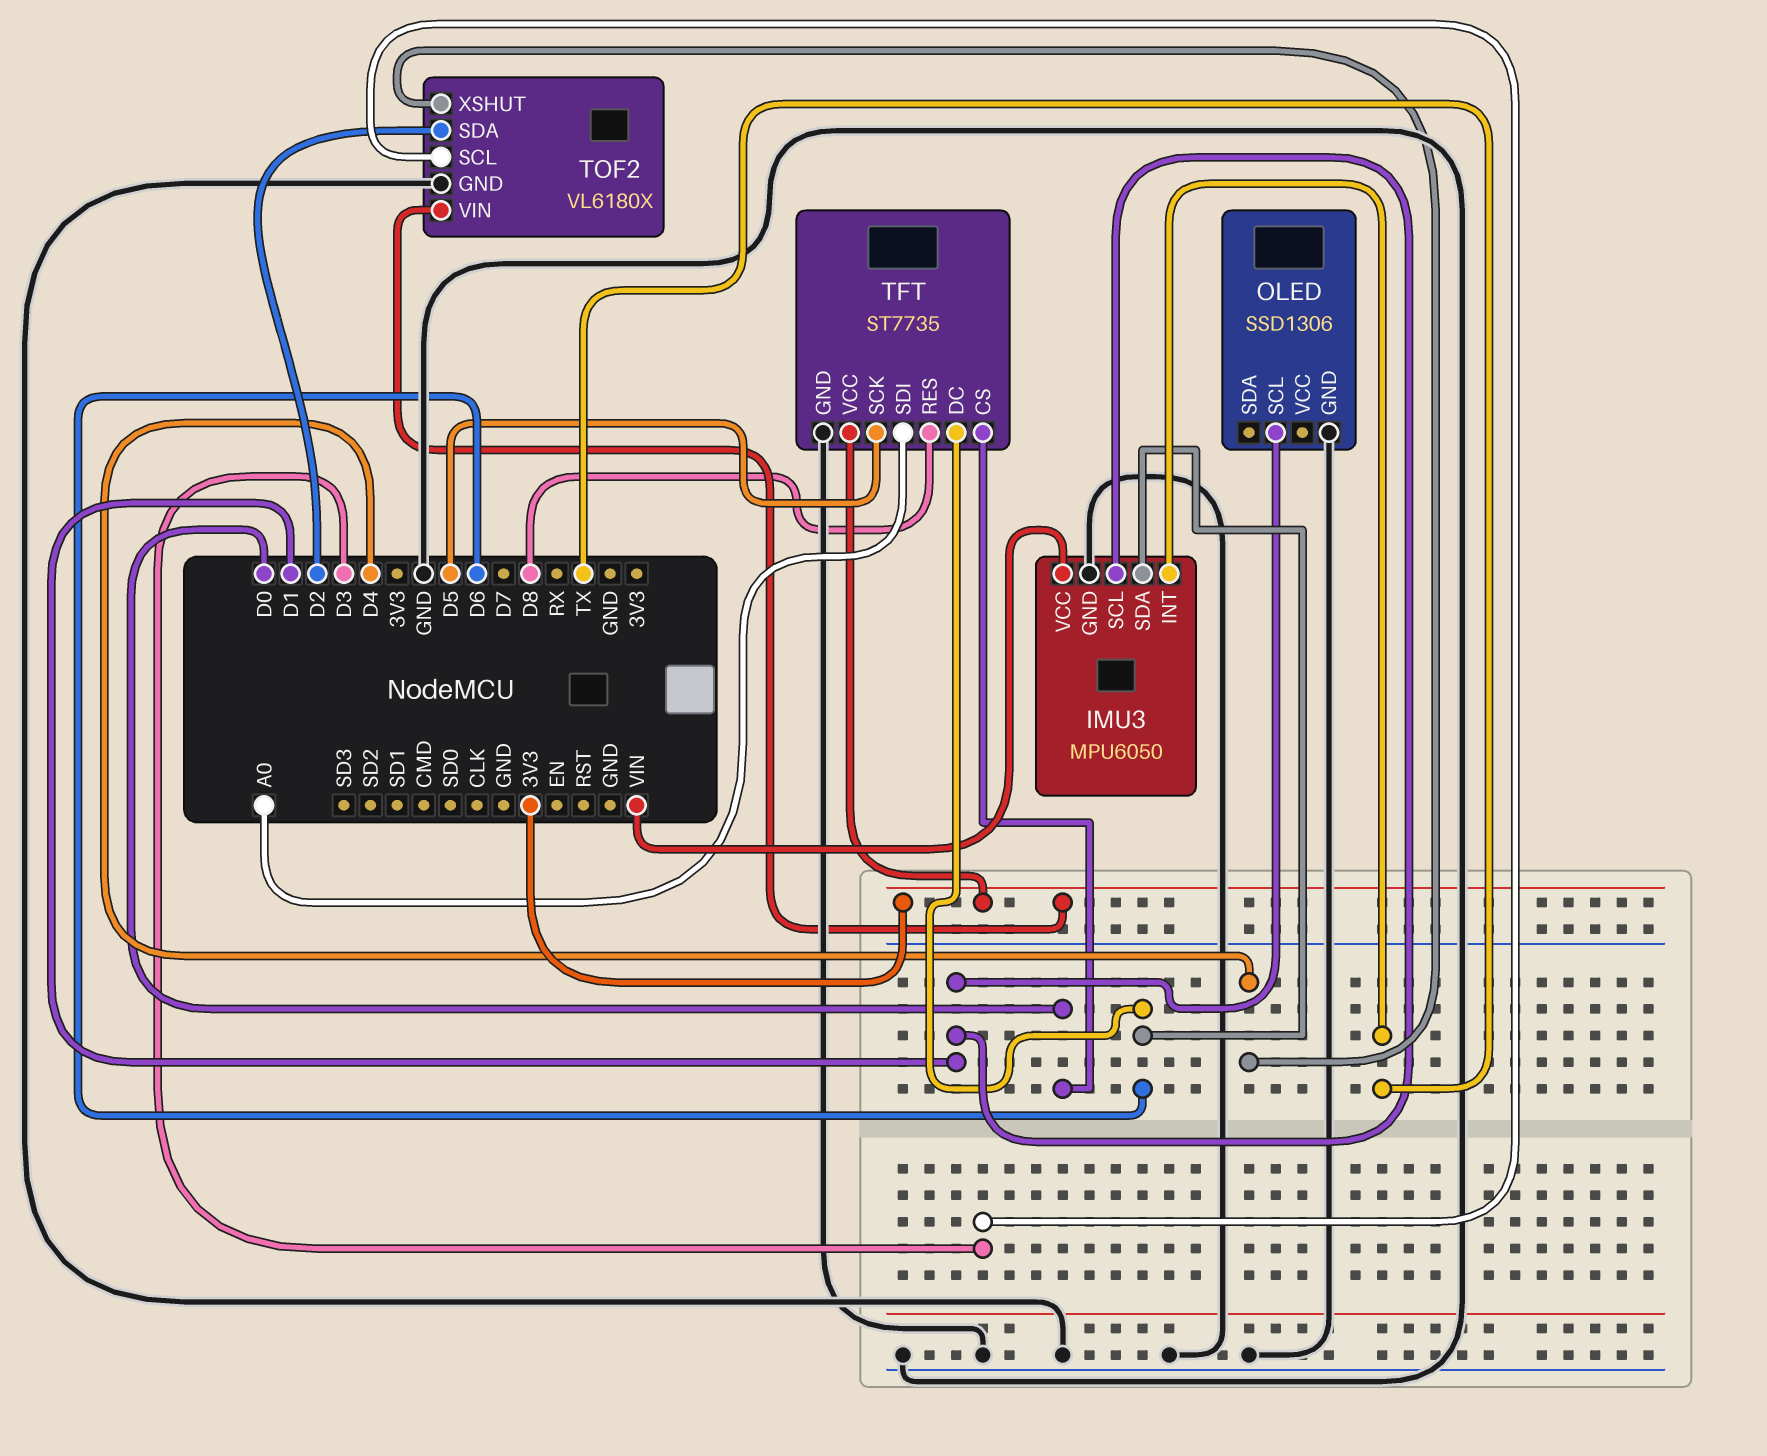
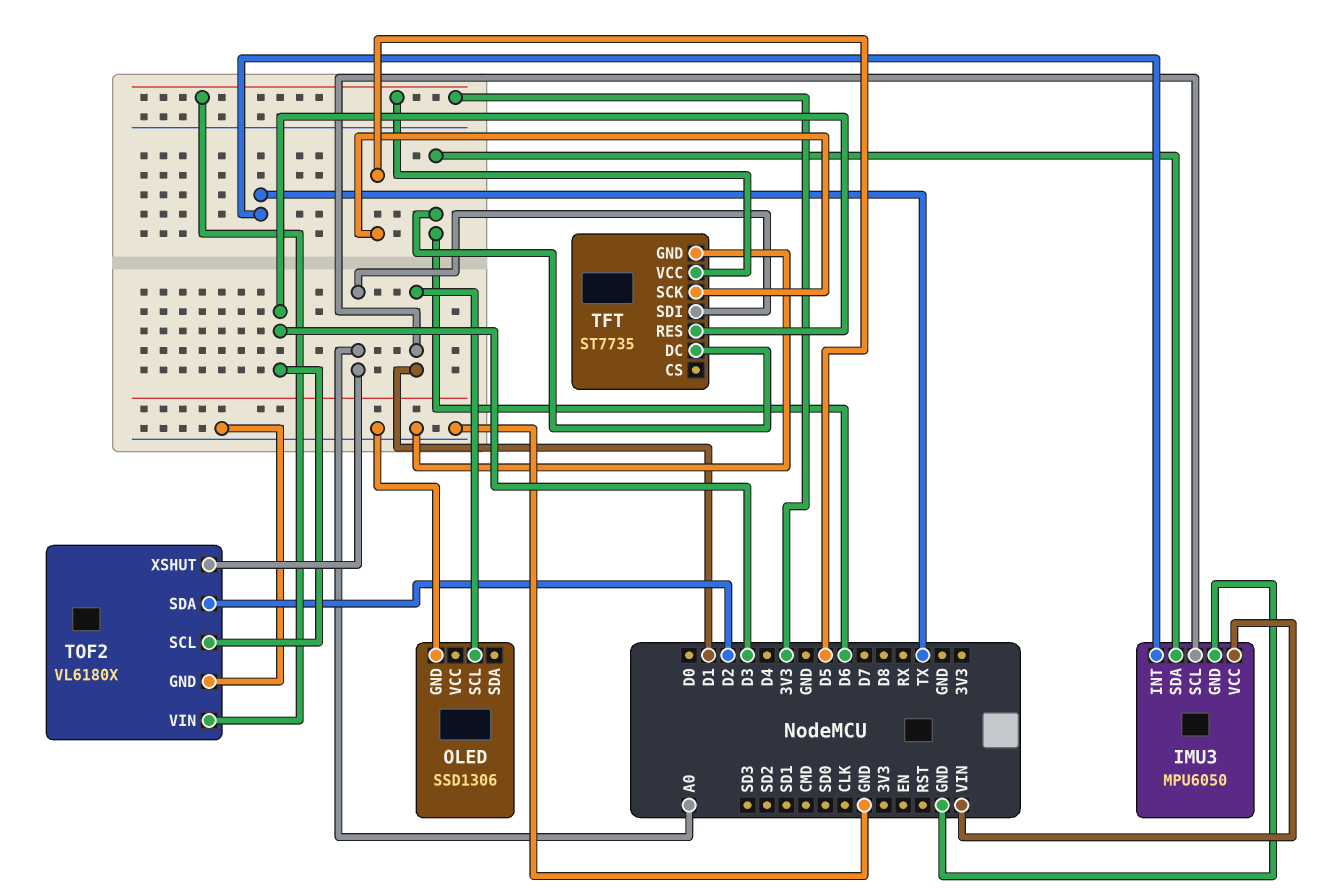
TFT pin CS: D0 -> none
TFT pin RES: D8 -> D3
TOF2 pin XSHUT: D4 -> A0

